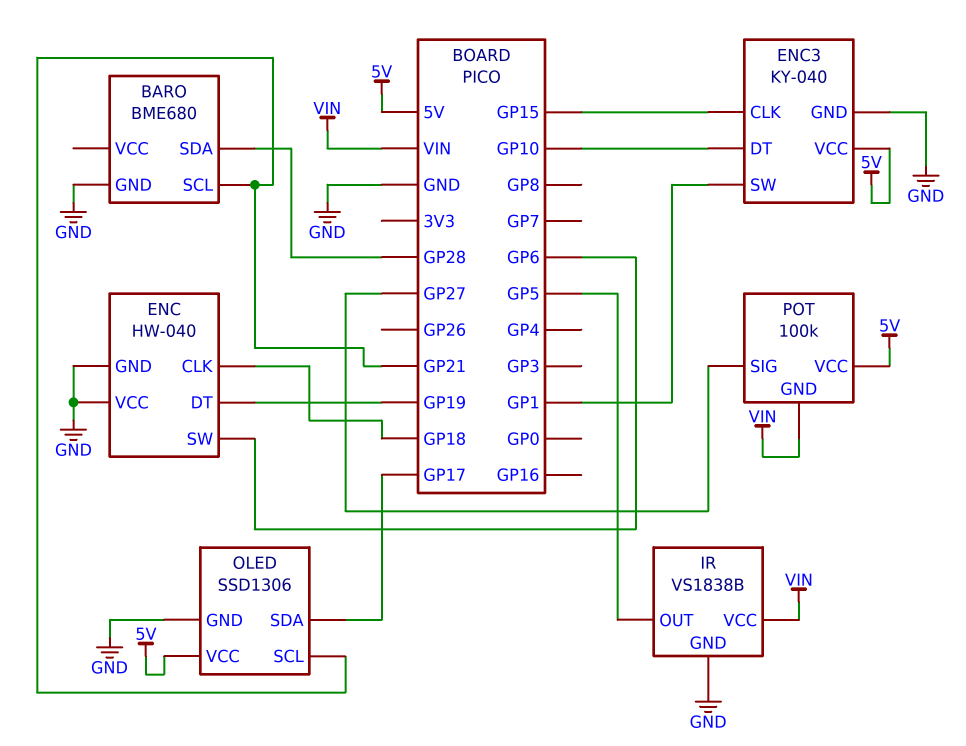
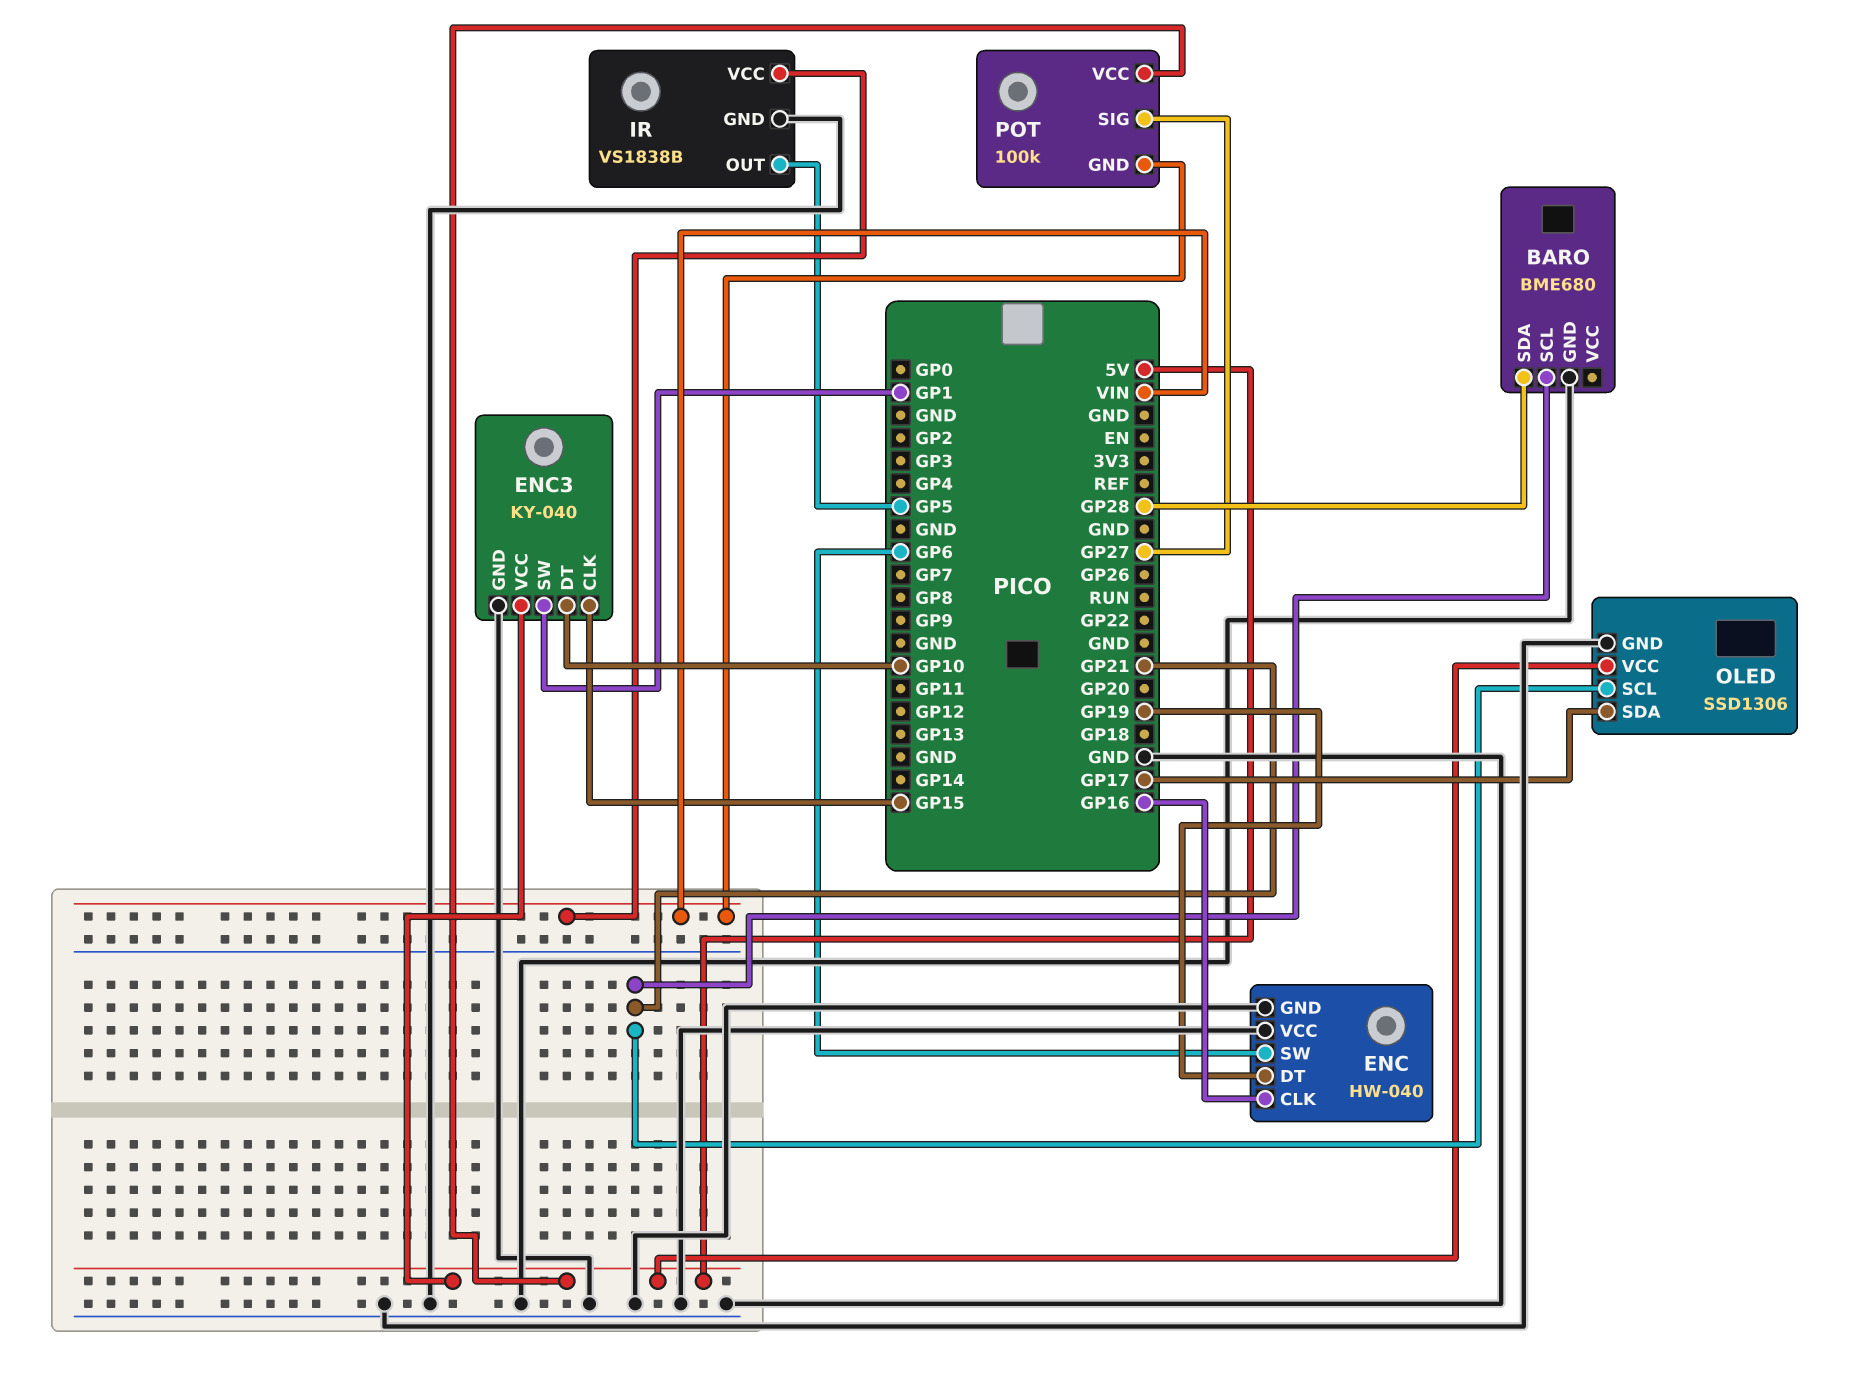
ENC pin CLK: GP18 -> GP16

